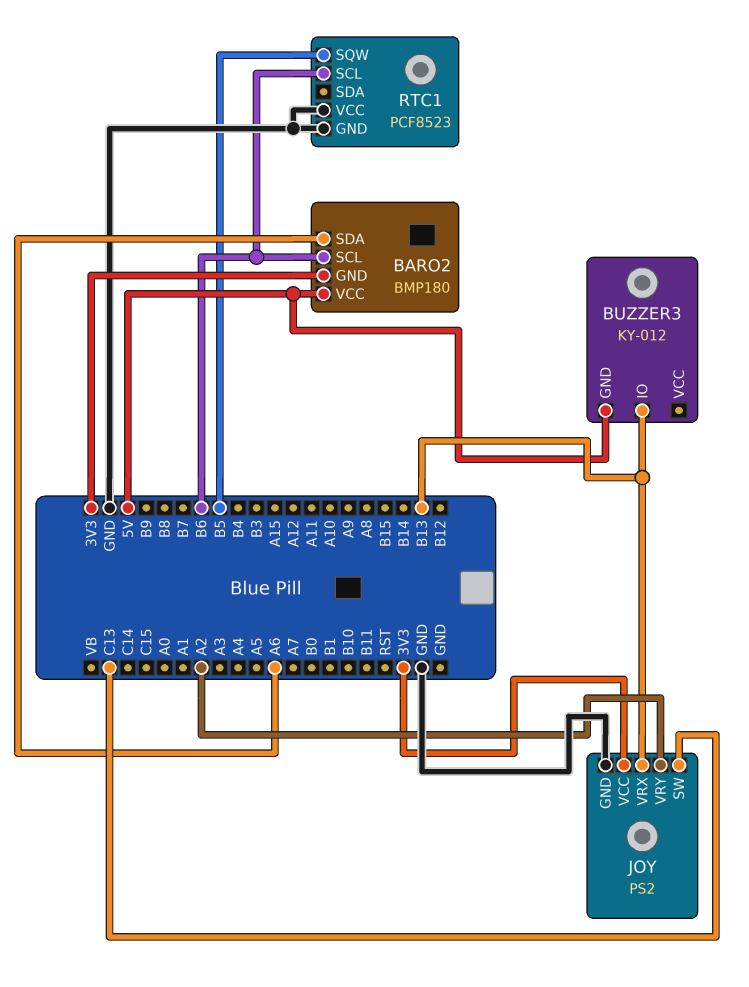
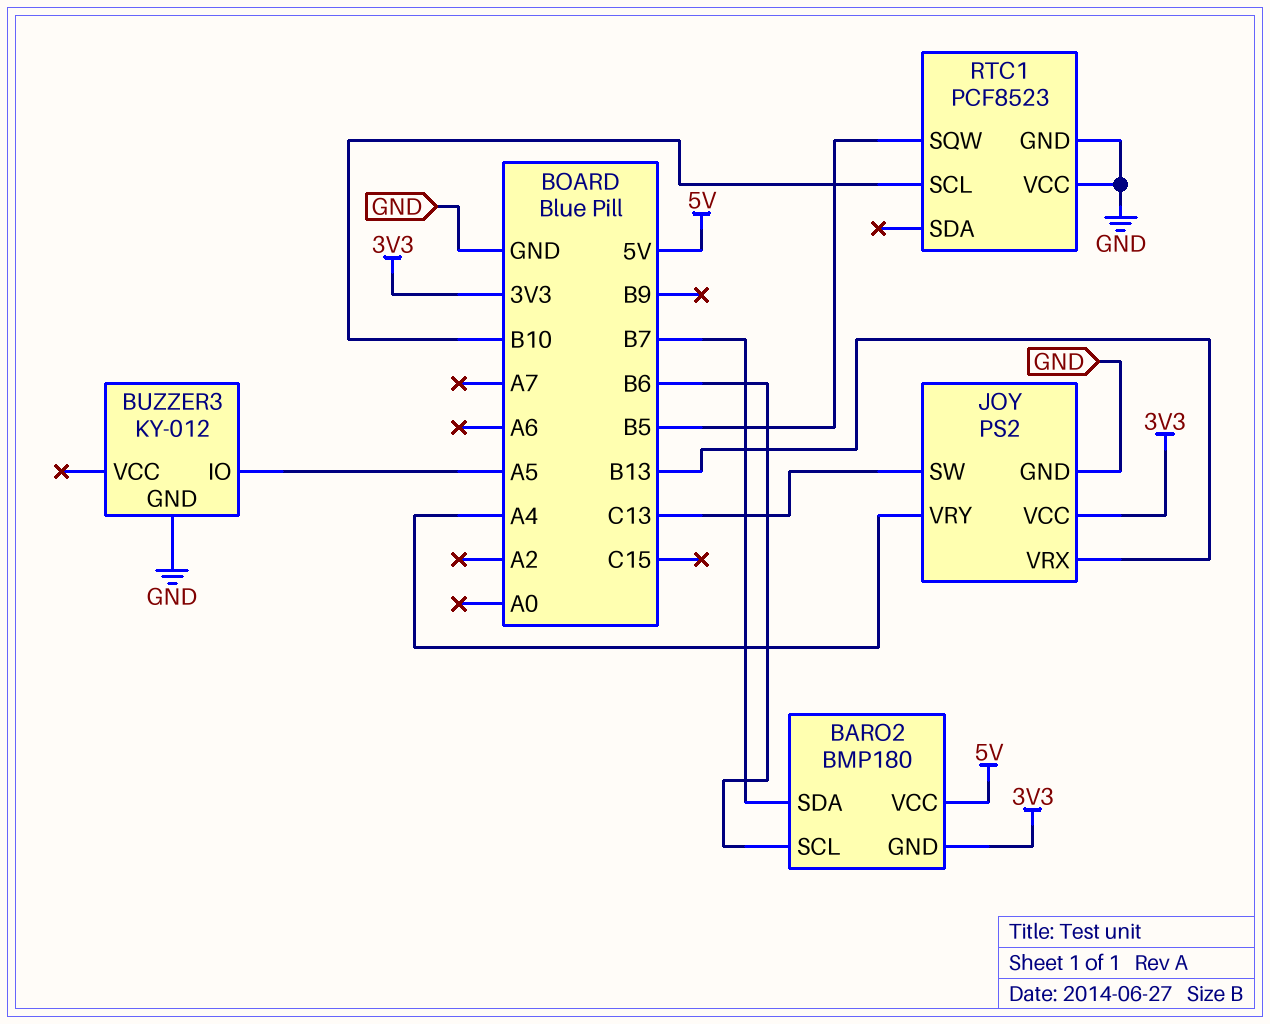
BARO2 pin SDA: A6 -> B7
BUZZER3 pin GND: 5V -> GND
BUZZER3 pin IO: B13 -> A5
JOY pin VRY: A2 -> A4
RTC1 pin SCL: B6 -> B10

